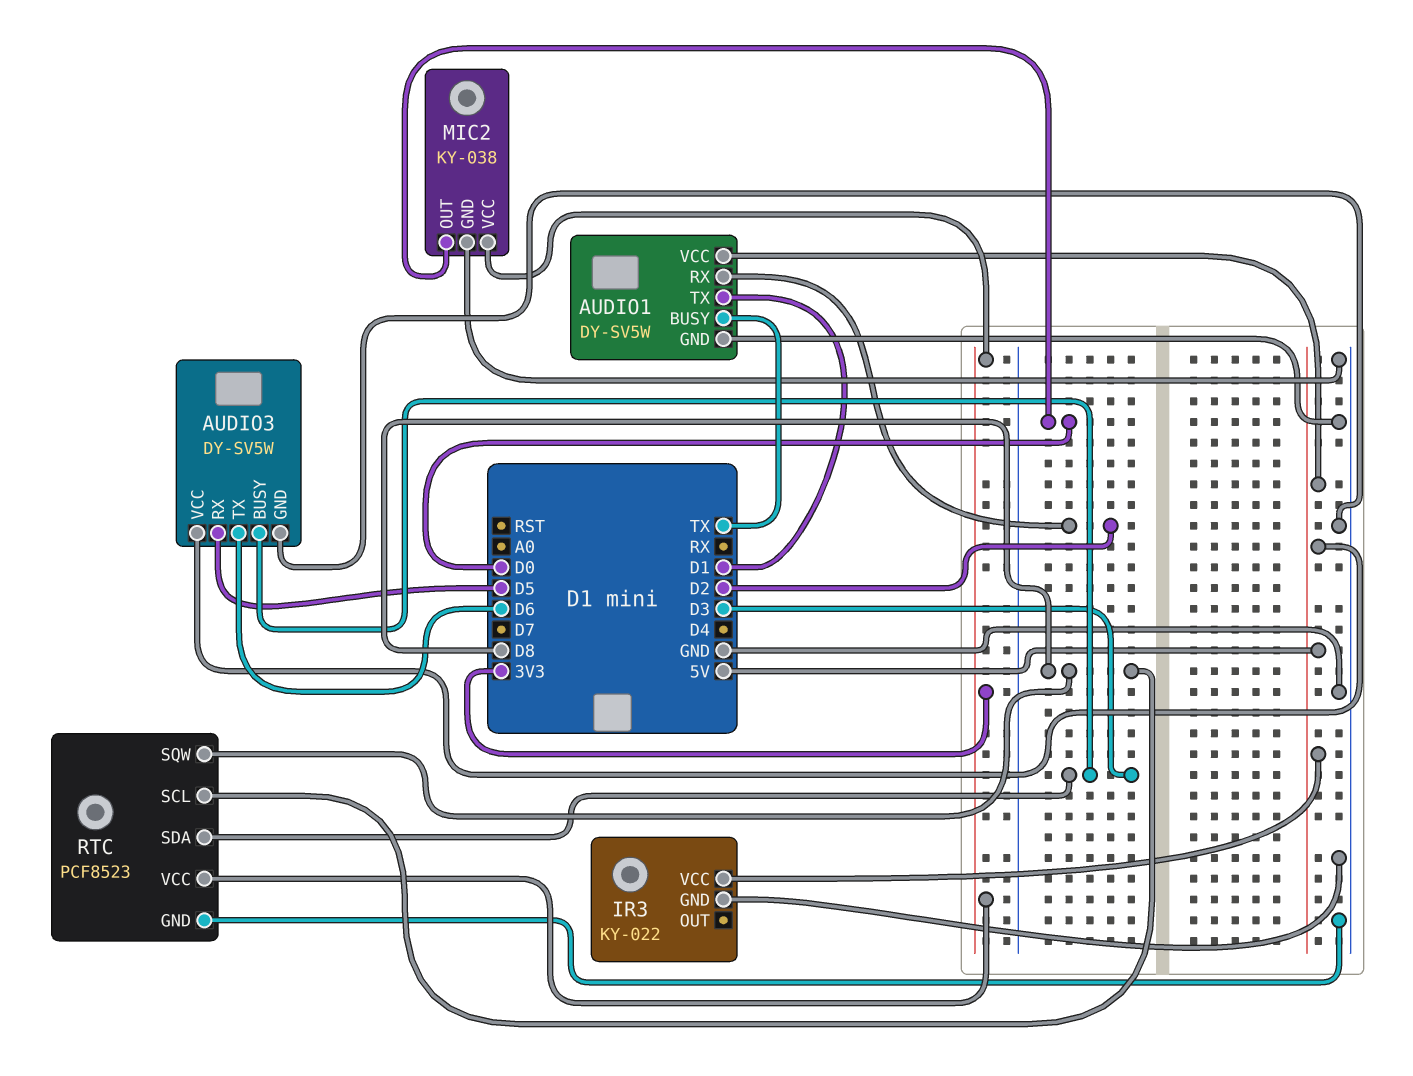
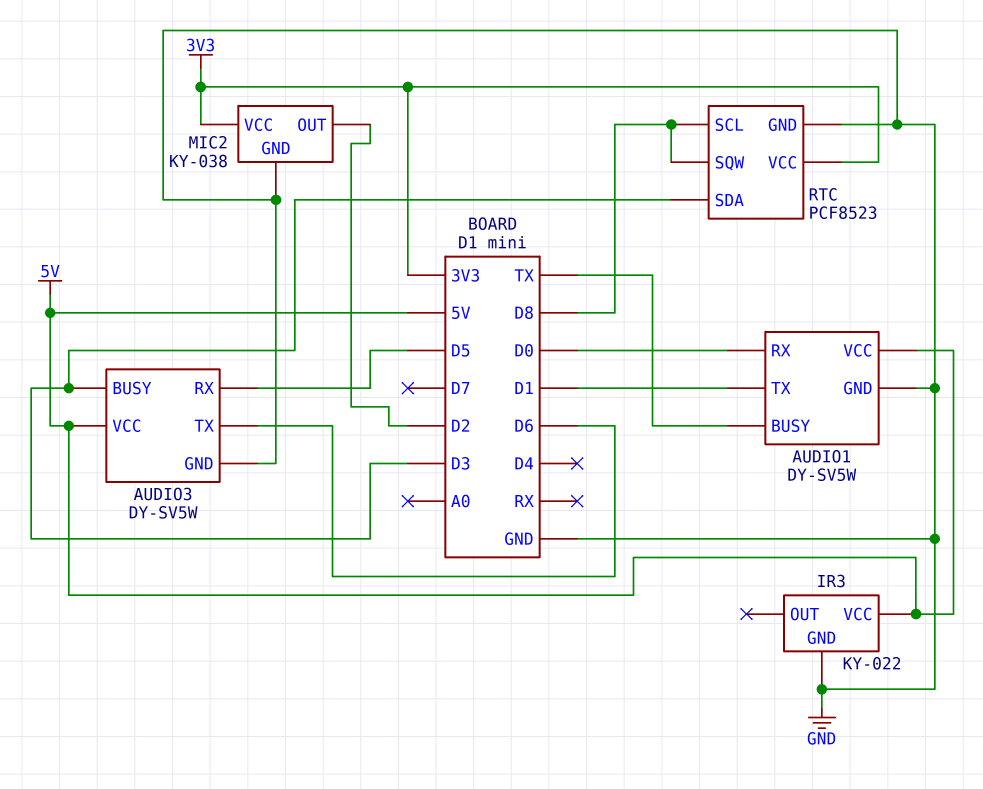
AUDIO1 pin RX: D2 -> D0
MIC2 pin OUT: D0 -> D2

